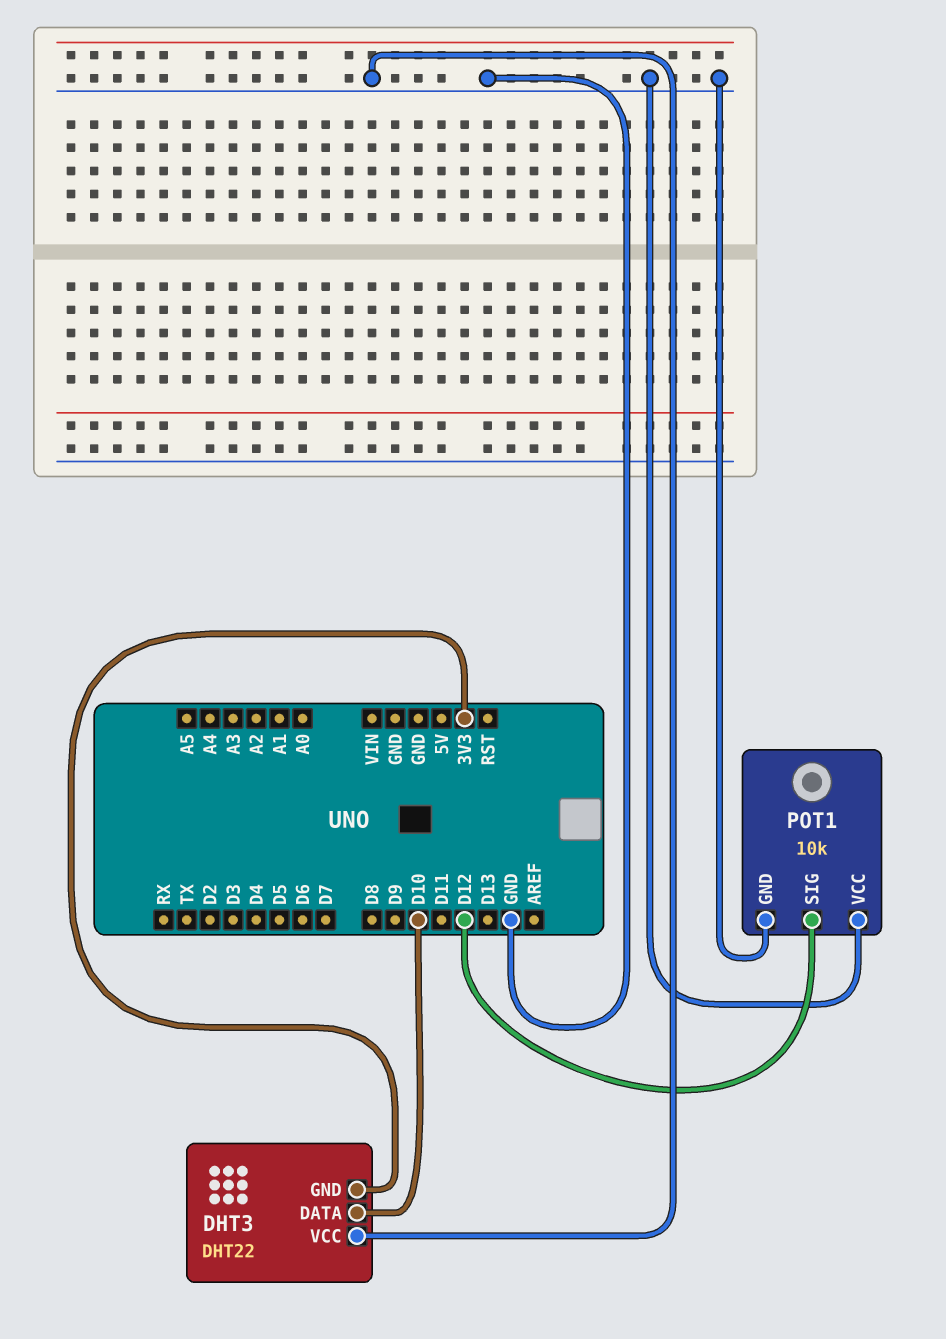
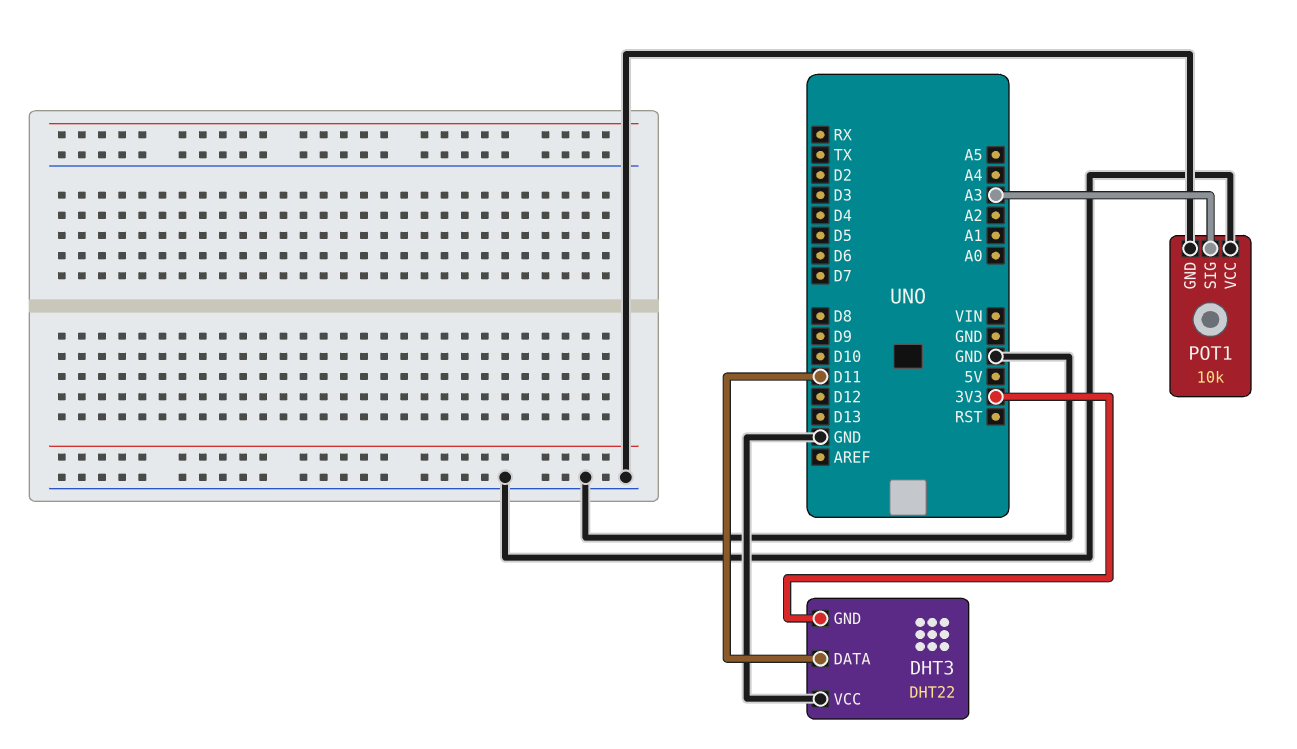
DHT3 pin DATA: D10 -> D11
POT1 pin SIG: D12 -> A3

